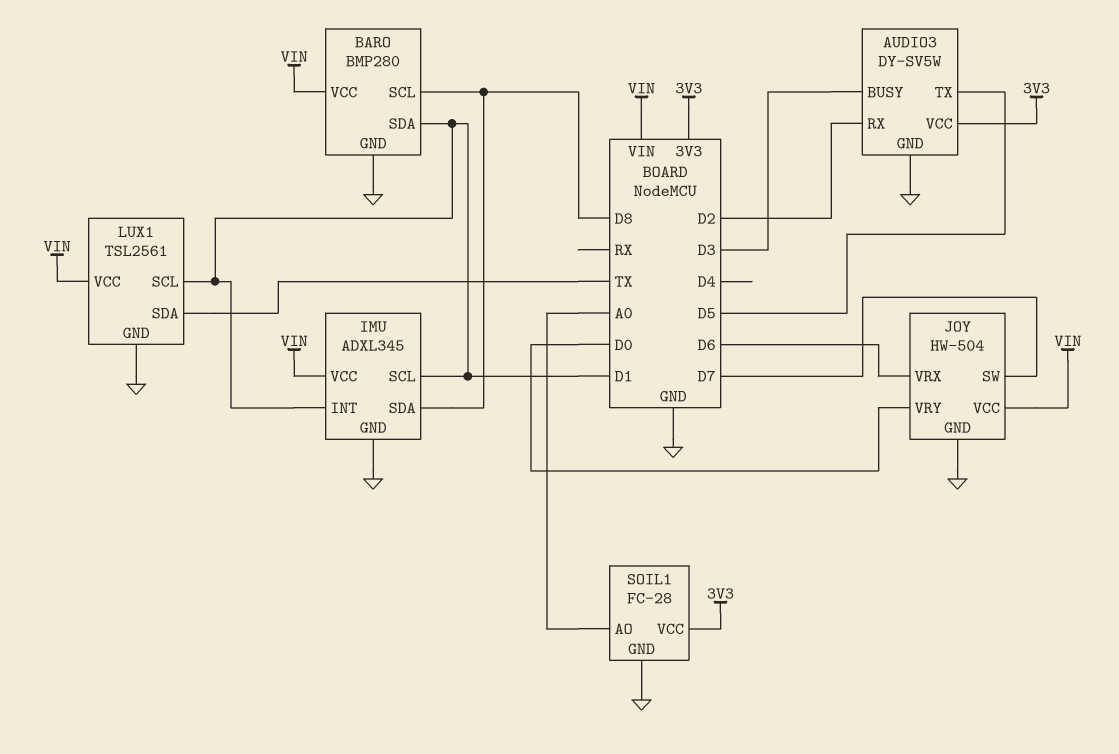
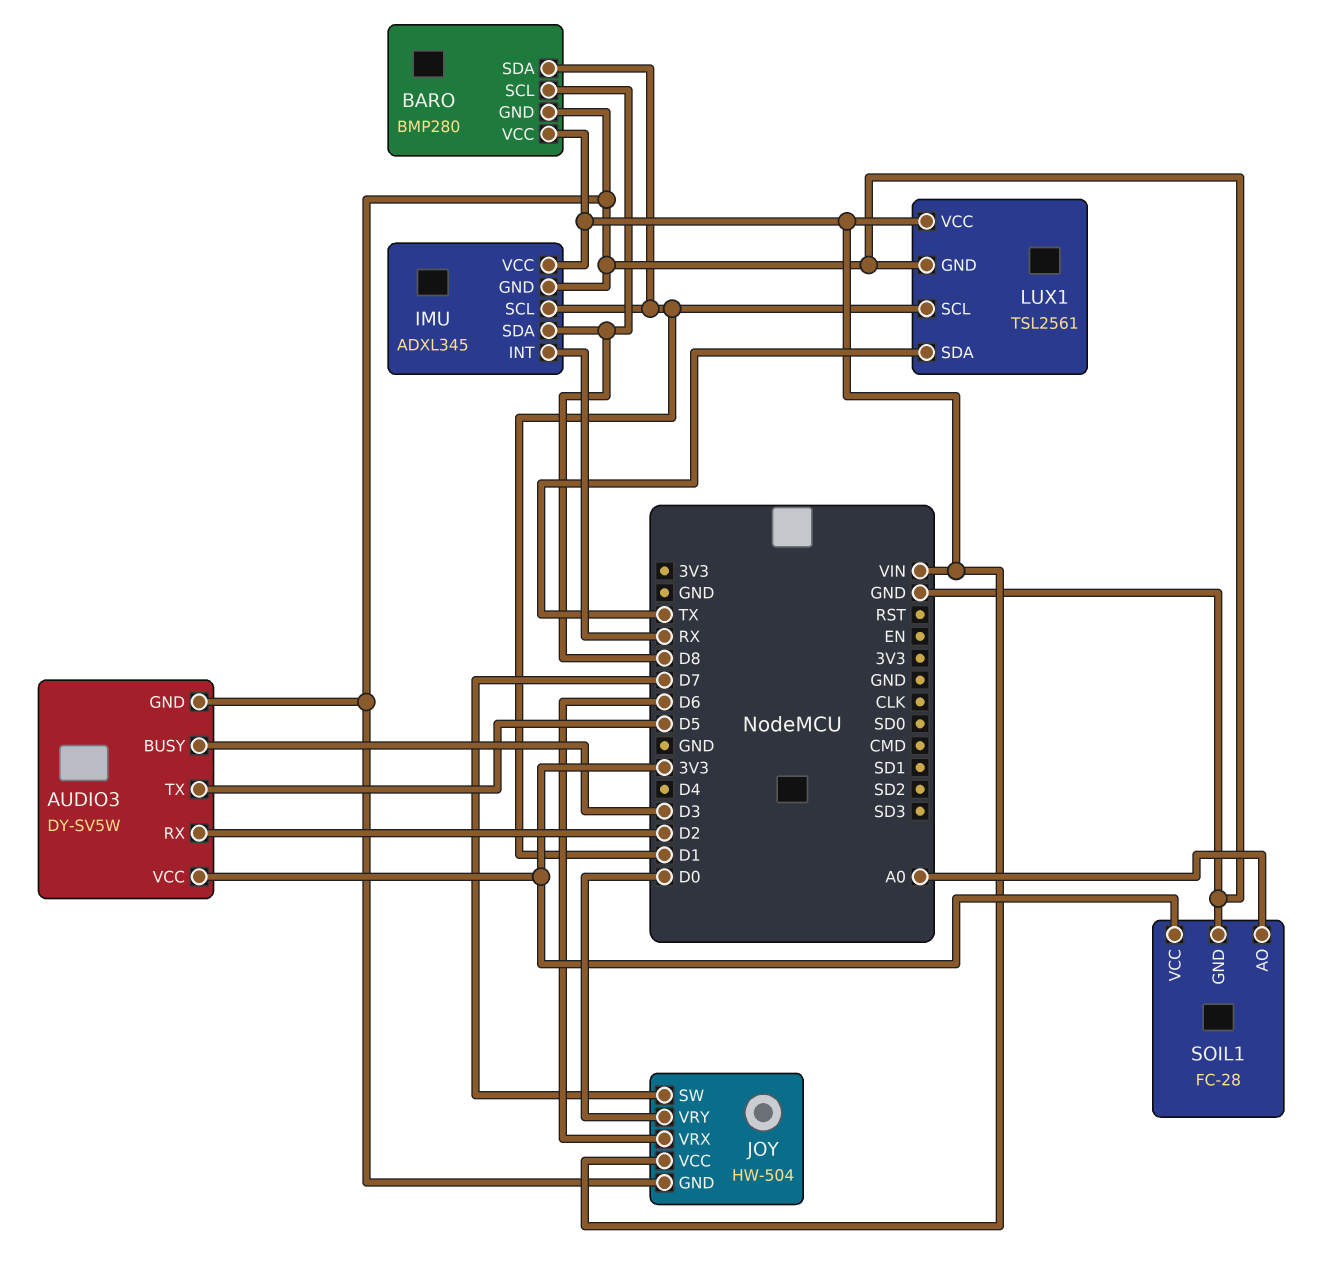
IMU pin INT: D1 -> RX

